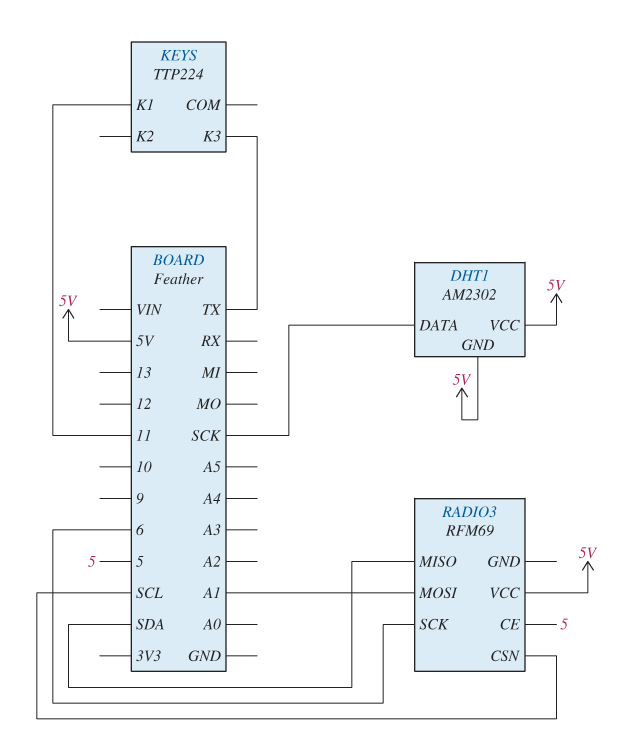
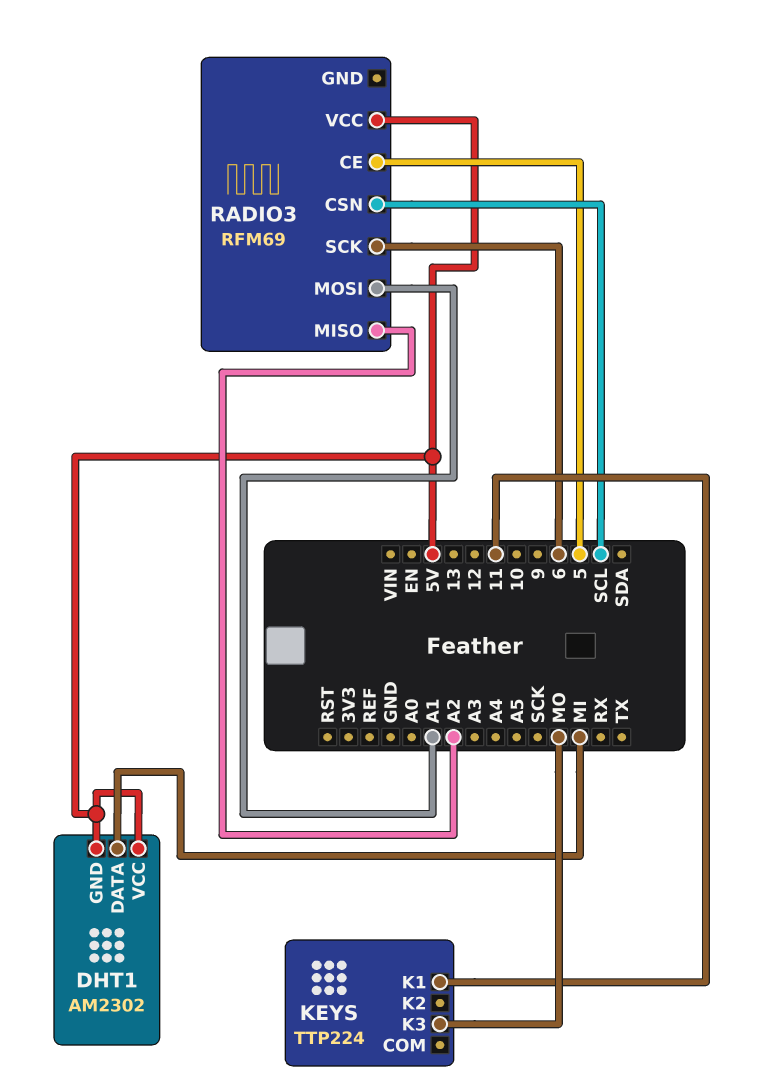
DHT1 pin DATA: SCK -> MI
KEYS pin K3: TX -> MO
RADIO3 pin MISO: SDA -> A2

